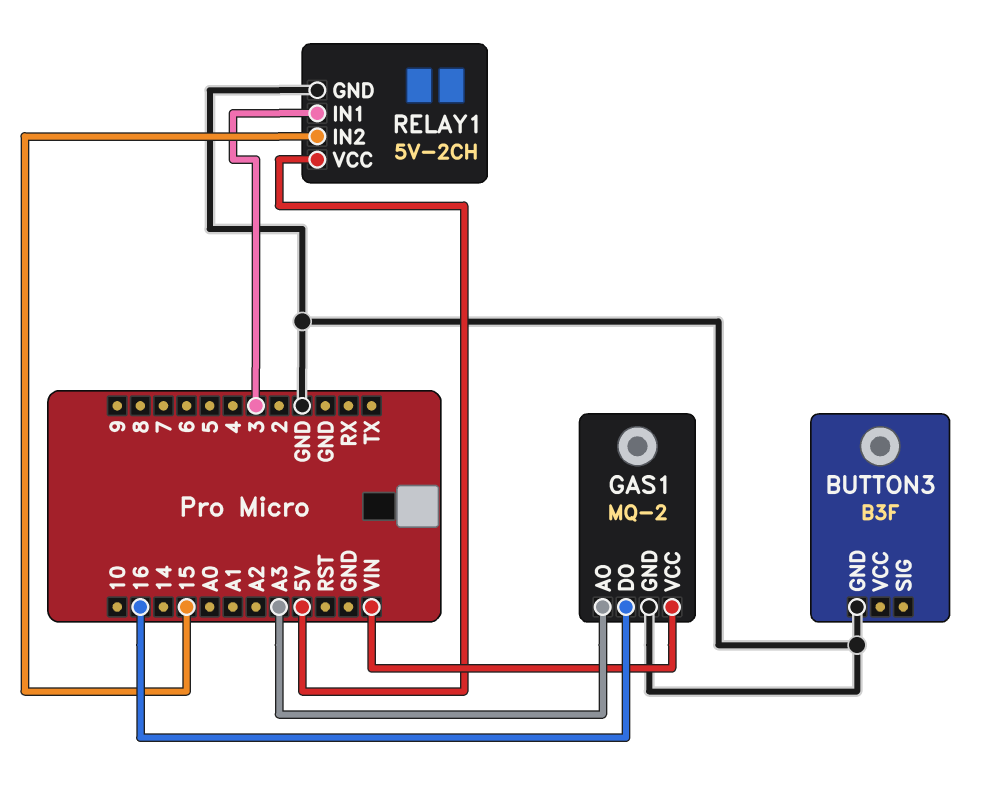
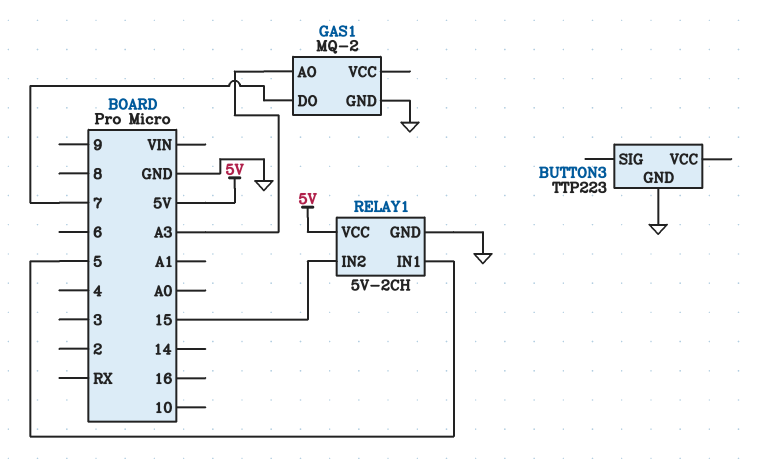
BUTTON3: B3F -> TTP223
GAS1 pin DO: 16 -> 7
GAS1 pin VCC: VIN -> none
RELAY1 pin IN1: 3 -> 5

